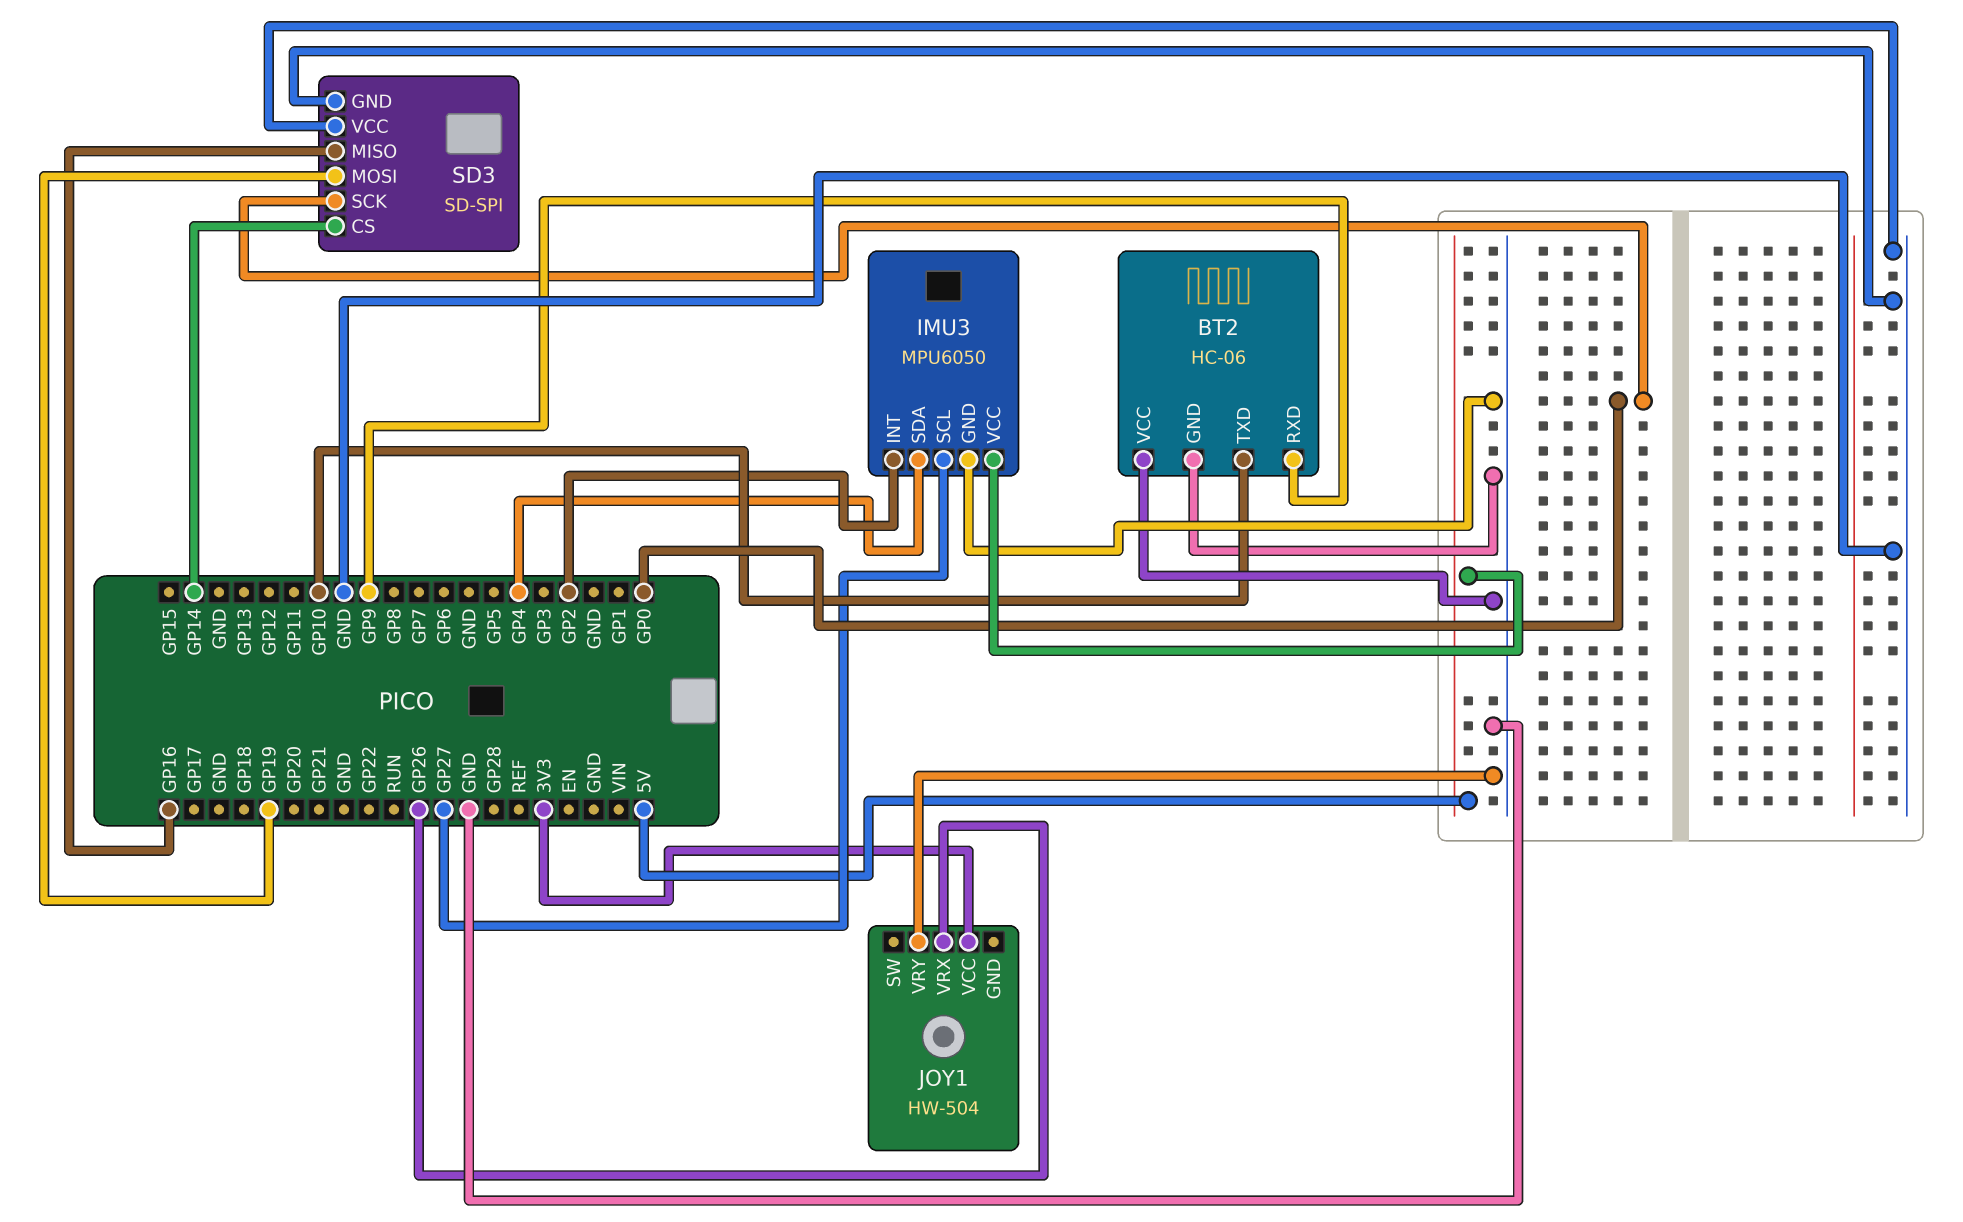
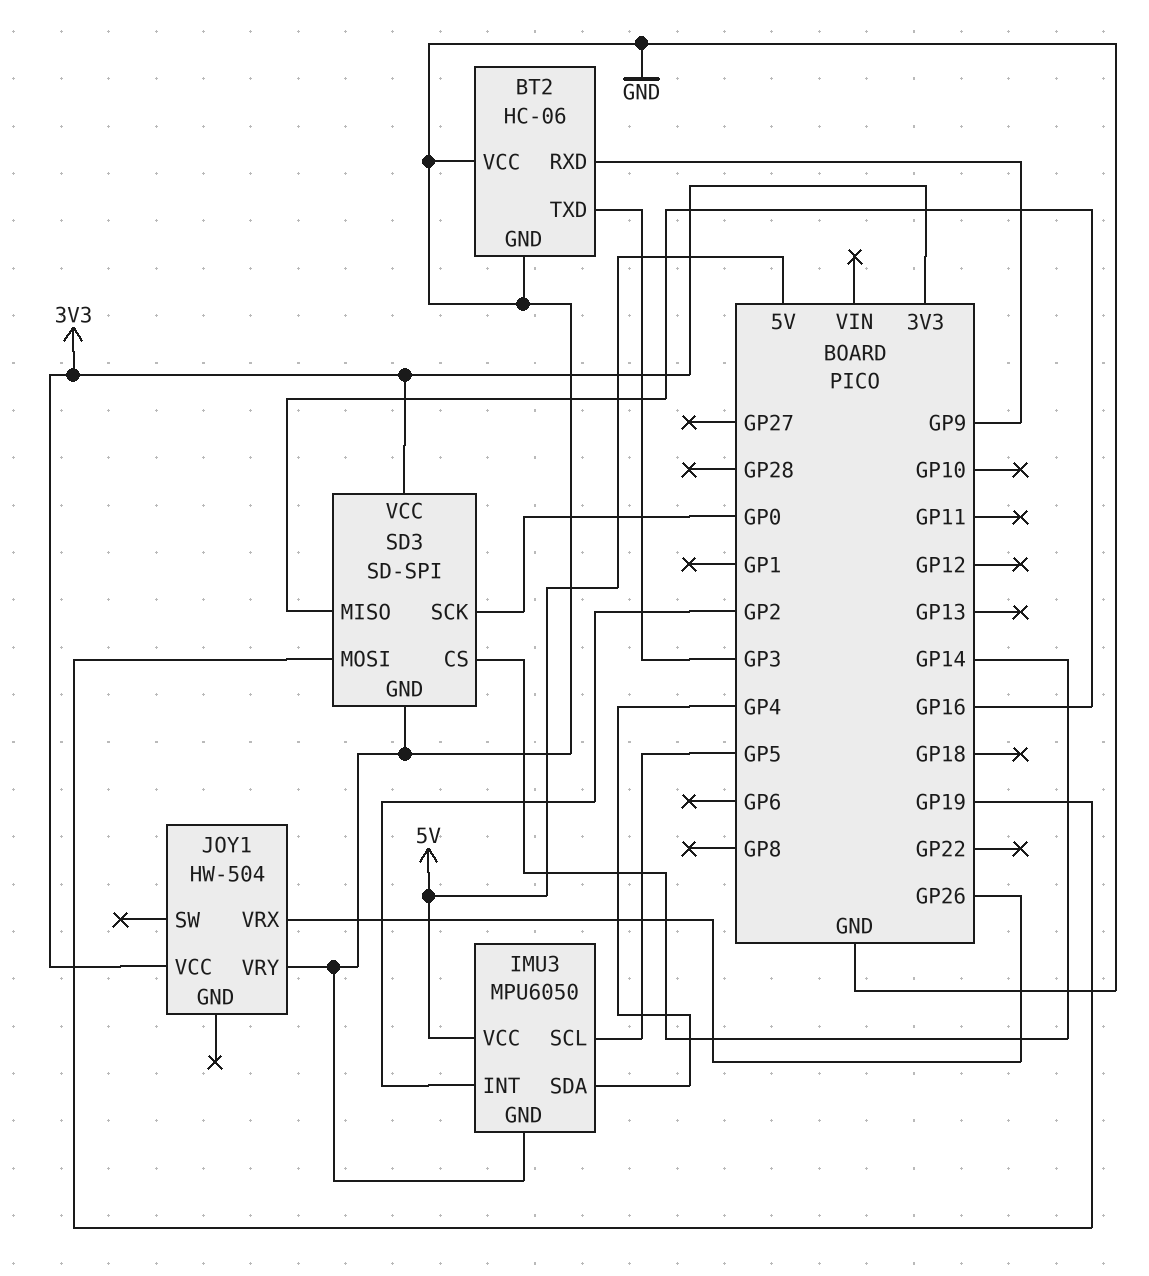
BT2 pin TXD: GP10 -> GP3
IMU3 pin SCL: GP27 -> GP5
SD3 pin VCC: GND -> 3V3

